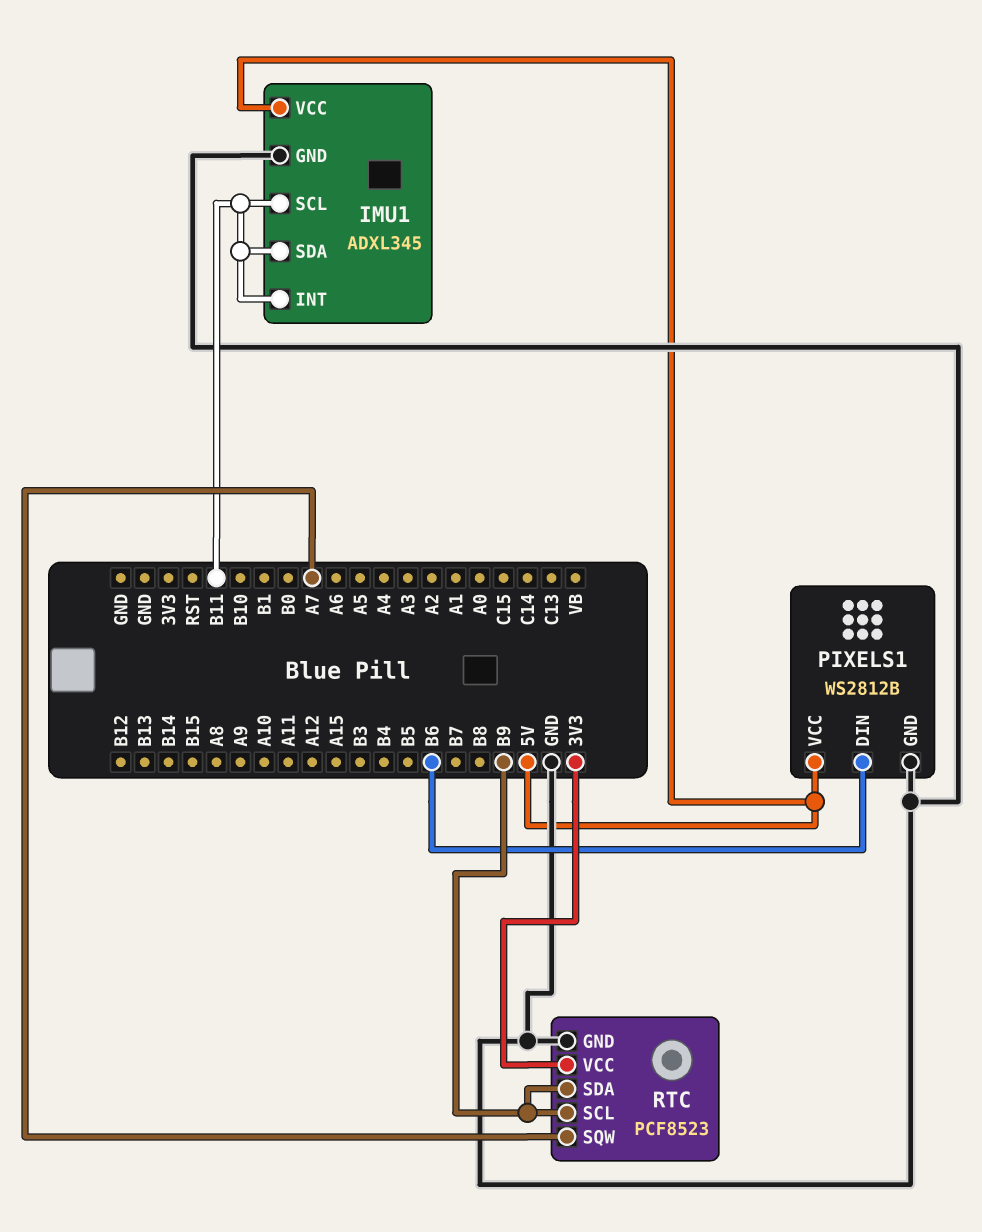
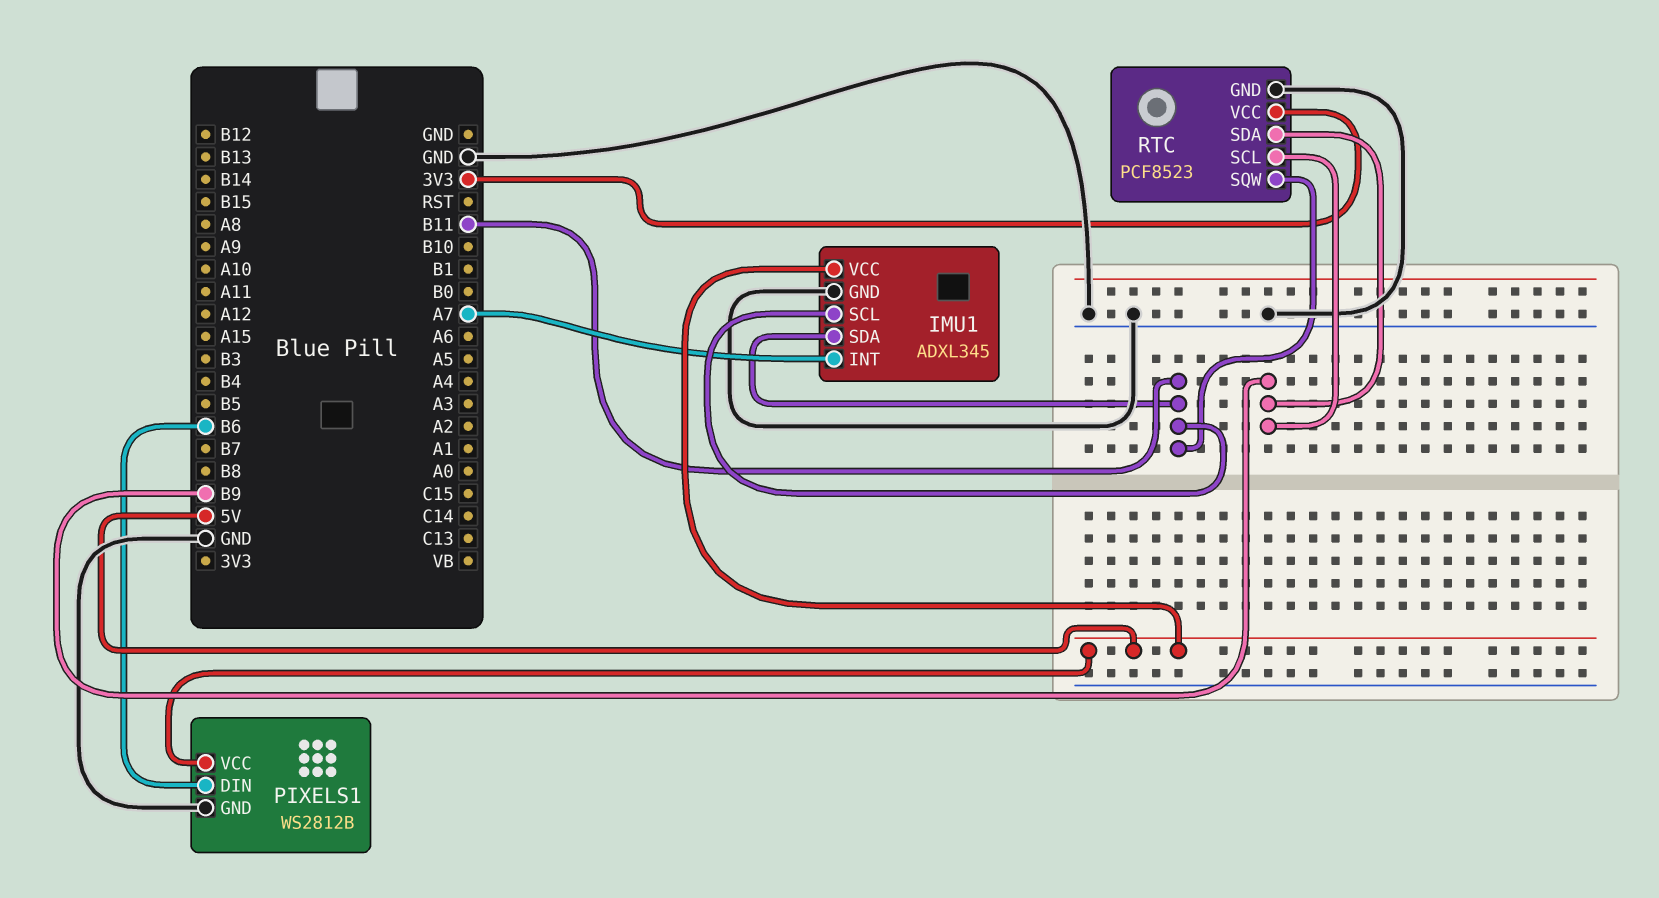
IMU1 pin INT: B11 -> A7
RTC pin SQW: A7 -> B11

